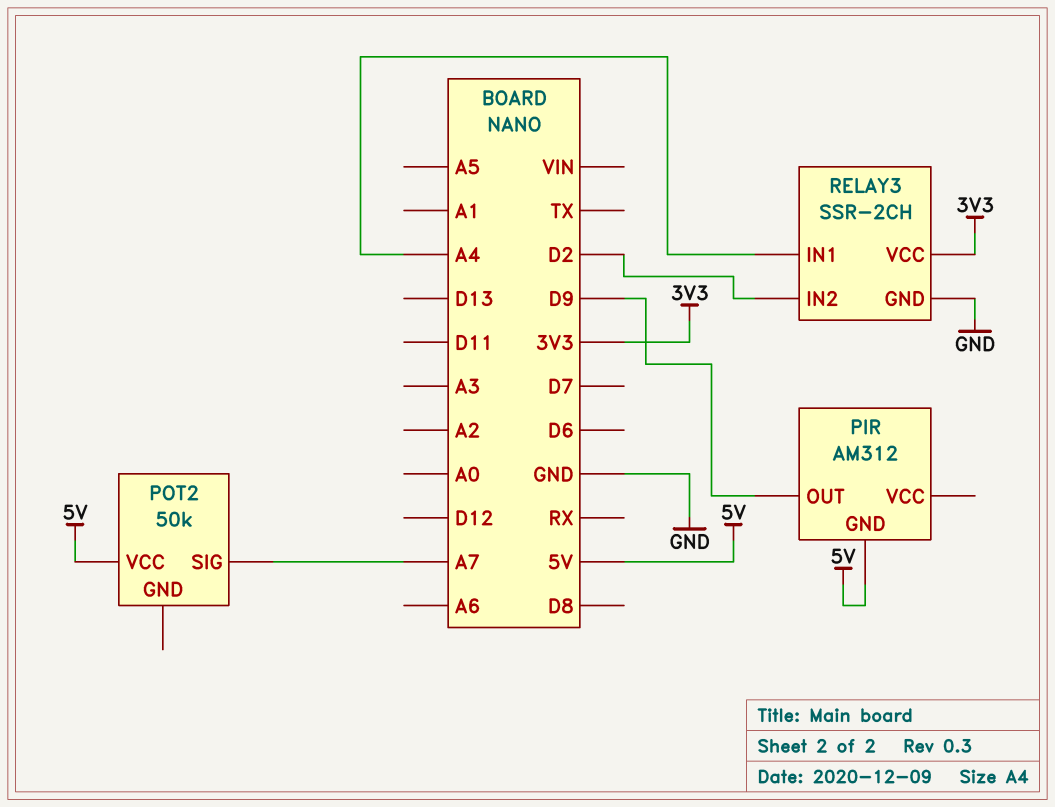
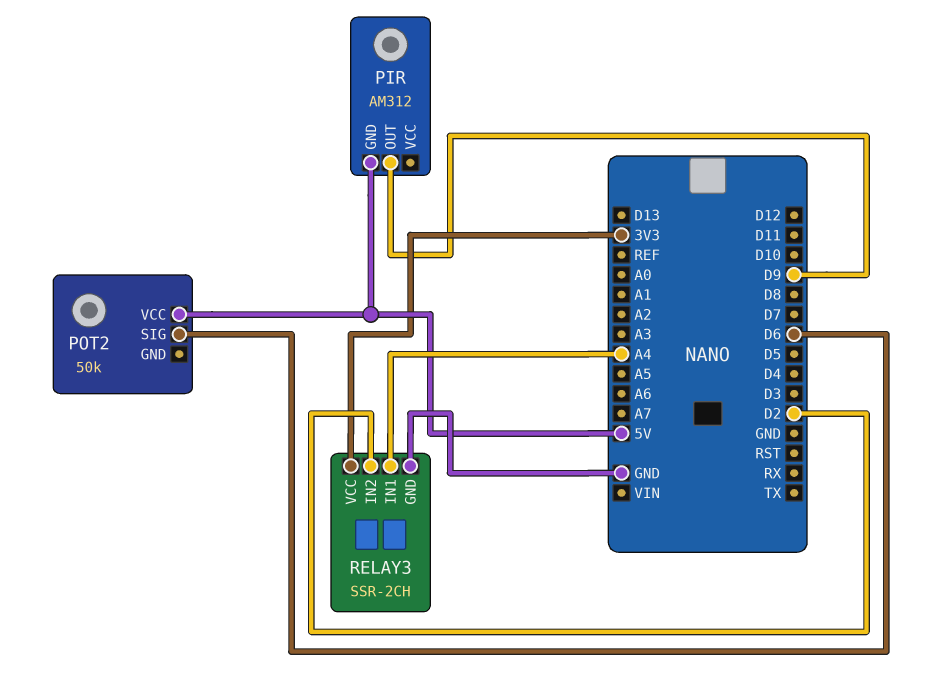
POT2 pin SIG: A7 -> D6

